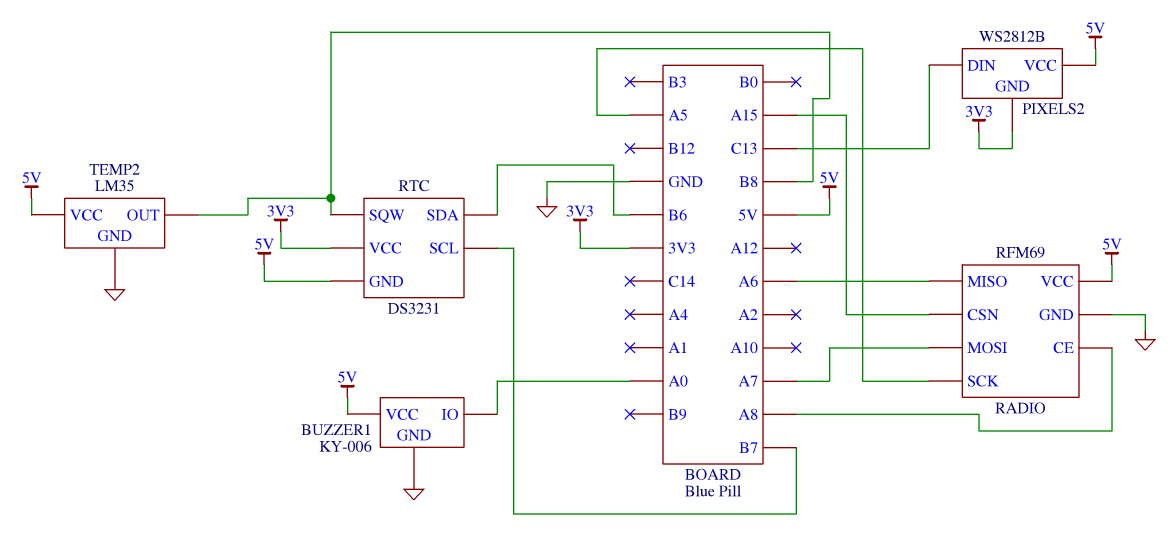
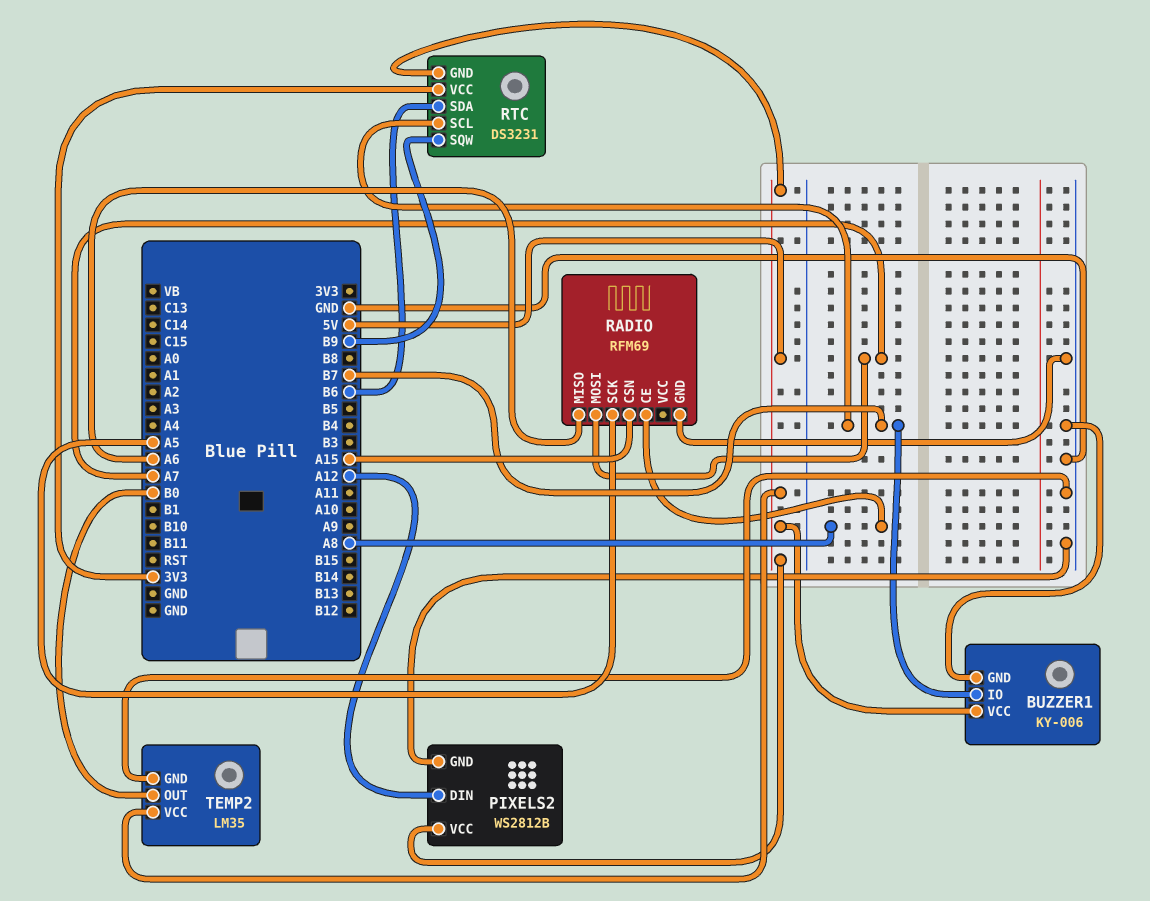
BUZZER1 pin IO: A0 -> B7
PIXELS2 pin DIN: C13 -> A12
PIXELS2 pin GND: 3V3 -> GND
RADIO pin VCC: 5V -> none
RTC pin SQW: B8 -> B9
TEMP2 pin OUT: B8 -> B0

